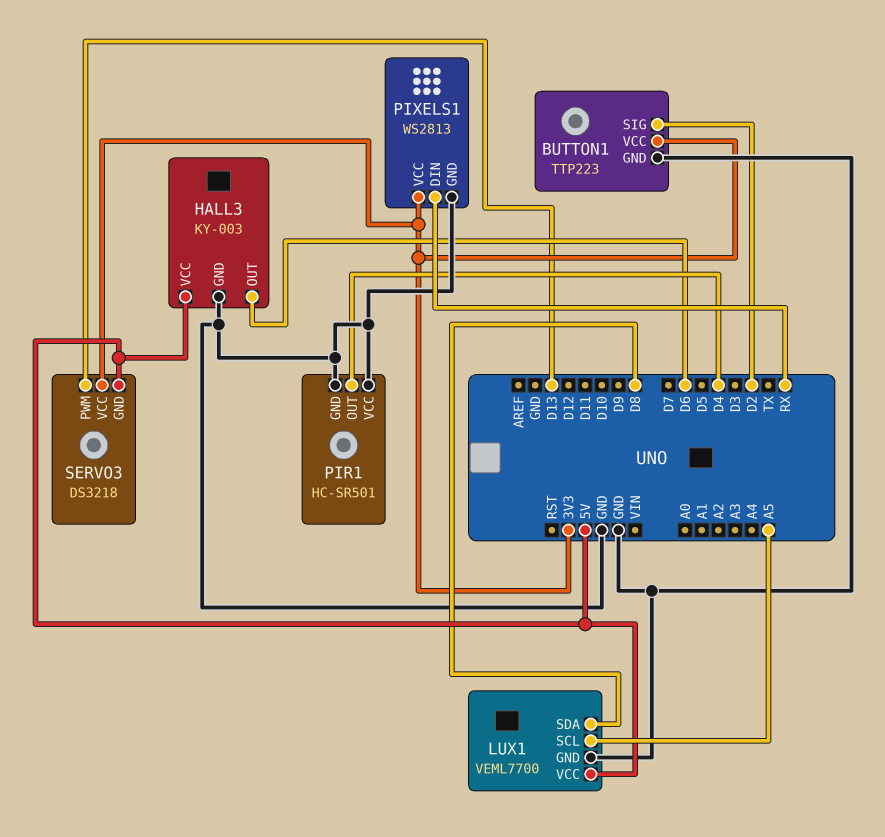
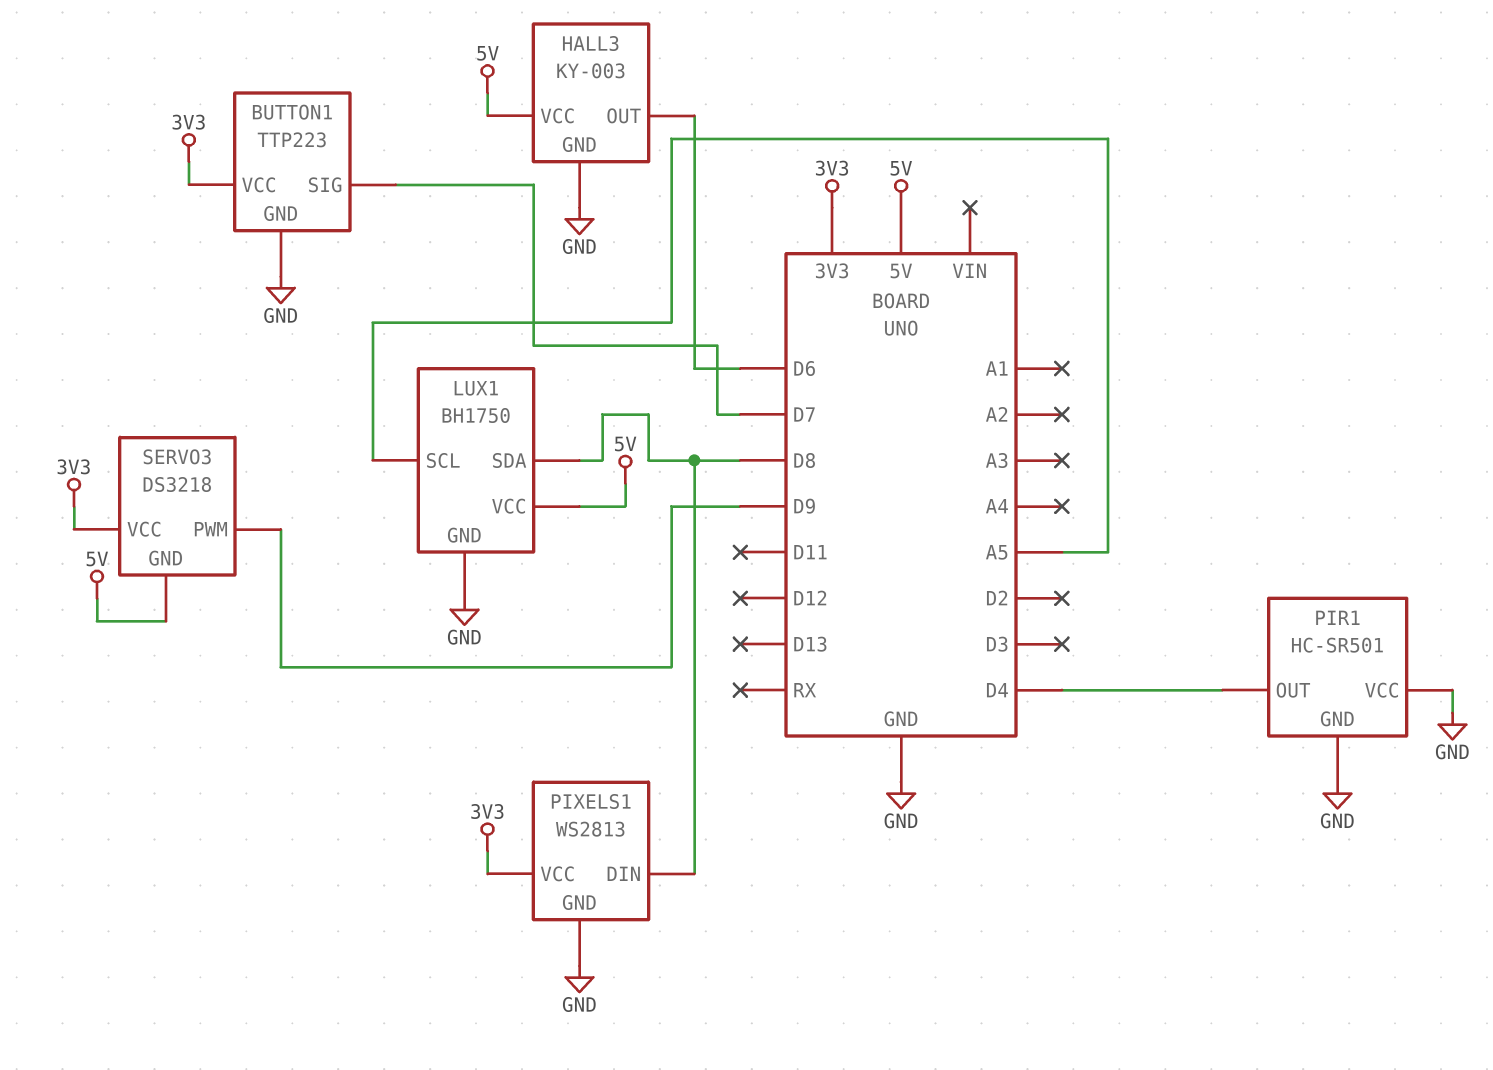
BUTTON1 pin SIG: D2 -> D7
LUX1: VEML7700 -> BH1750
PIXELS1 pin DIN: RX -> D8
SERVO3 pin PWM: D13 -> D9

